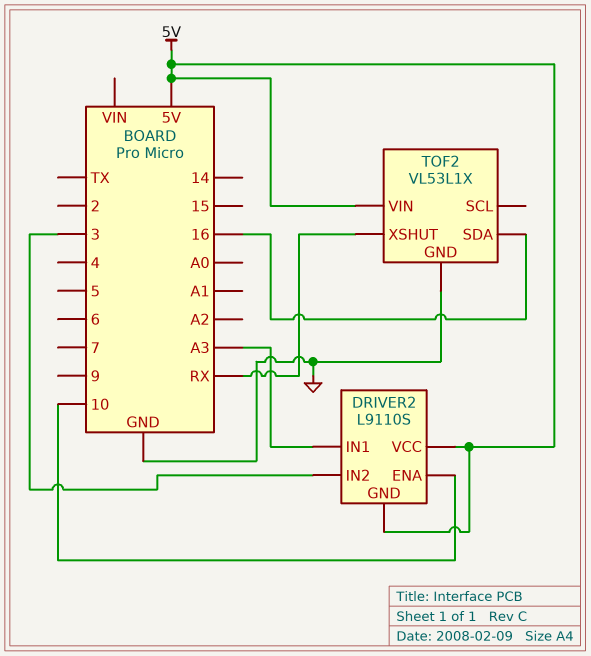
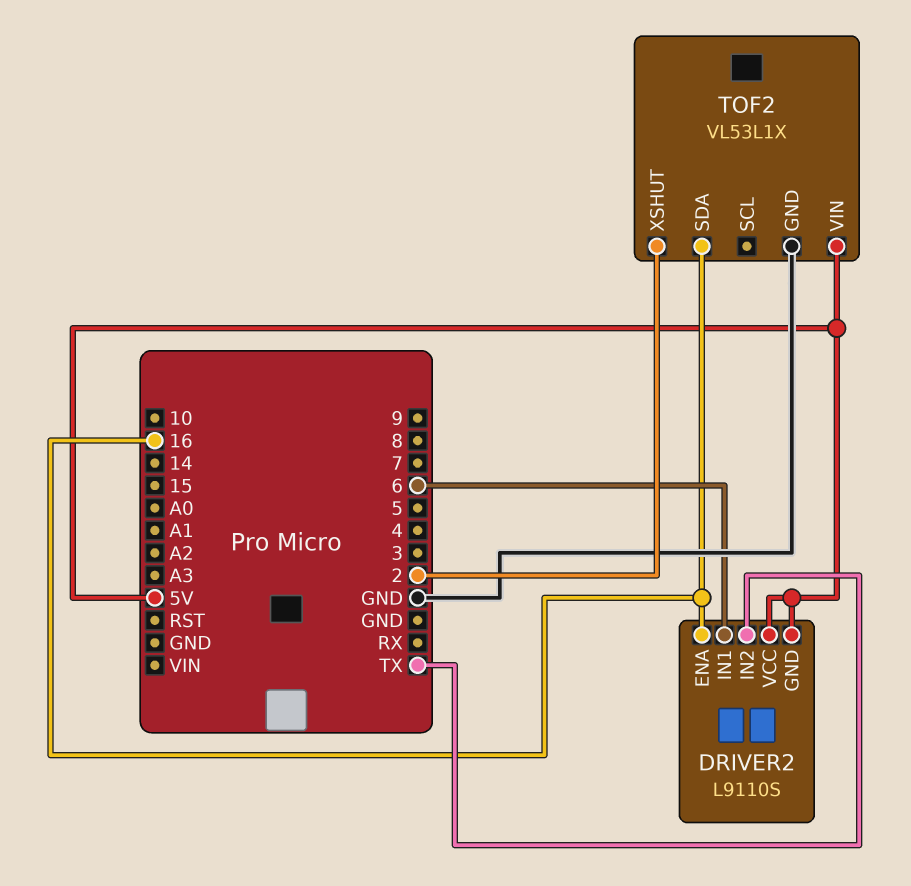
DRIVER2 pin ENA: 10 -> 16
DRIVER2 pin IN1: A3 -> 6
DRIVER2 pin IN2: 3 -> TX
TOF2 pin XSHUT: RX -> 2

